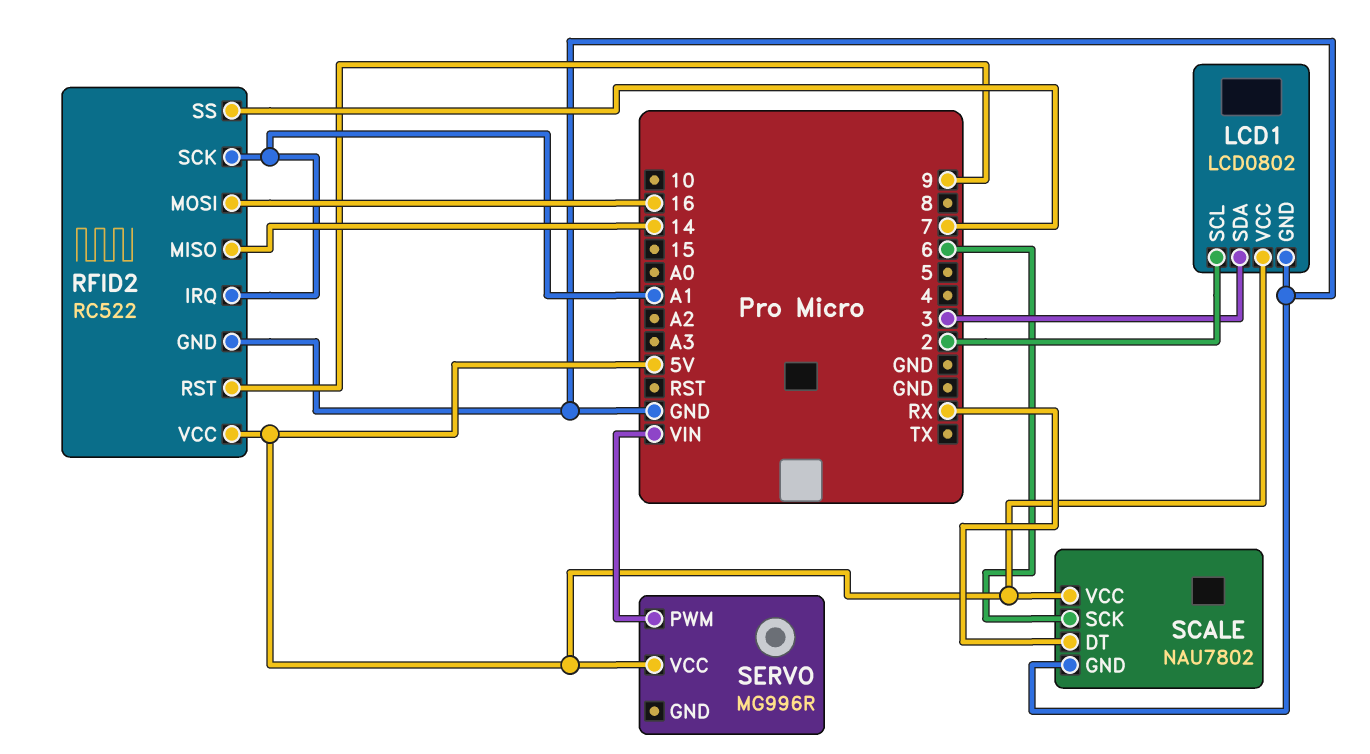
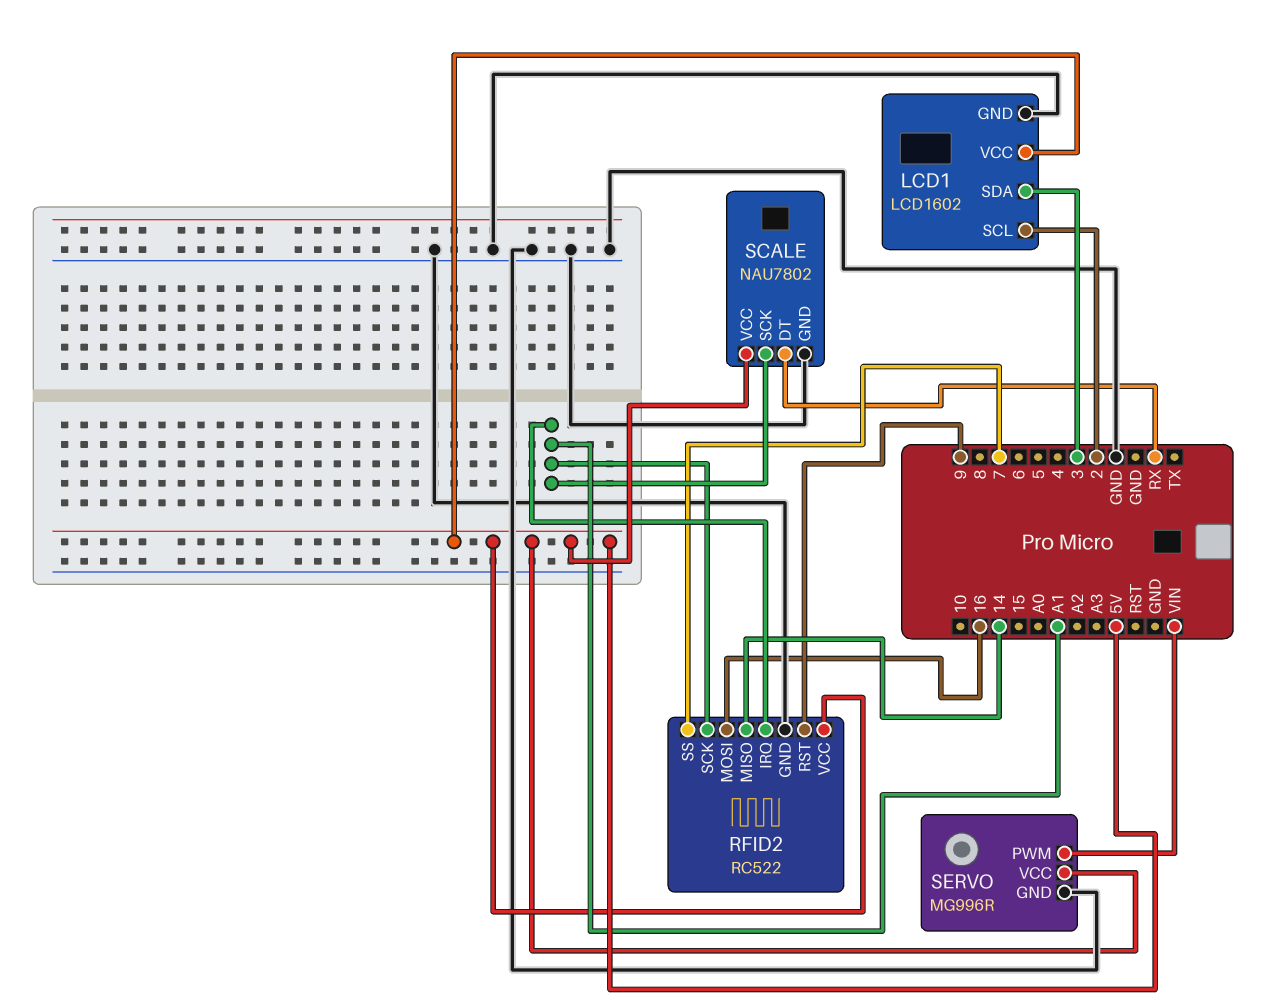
LCD1: LCD0802 -> LCD1602
SCALE pin SCK: 6 -> A1
SERVO pin GND: none -> GND

